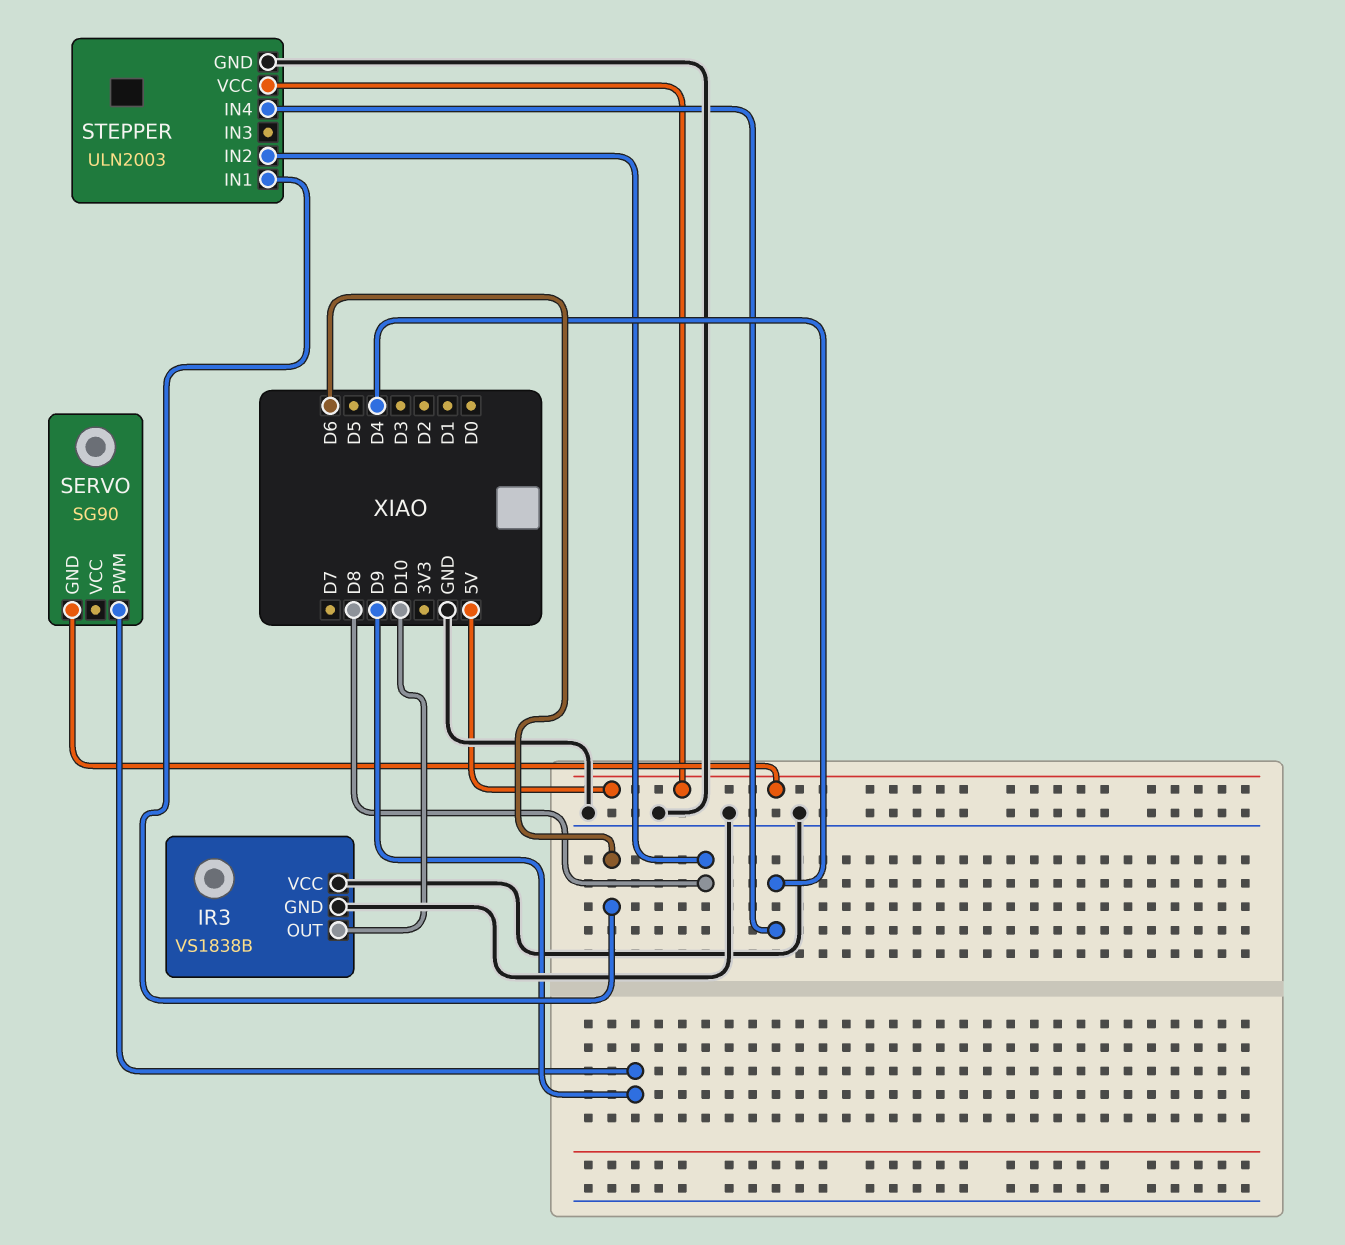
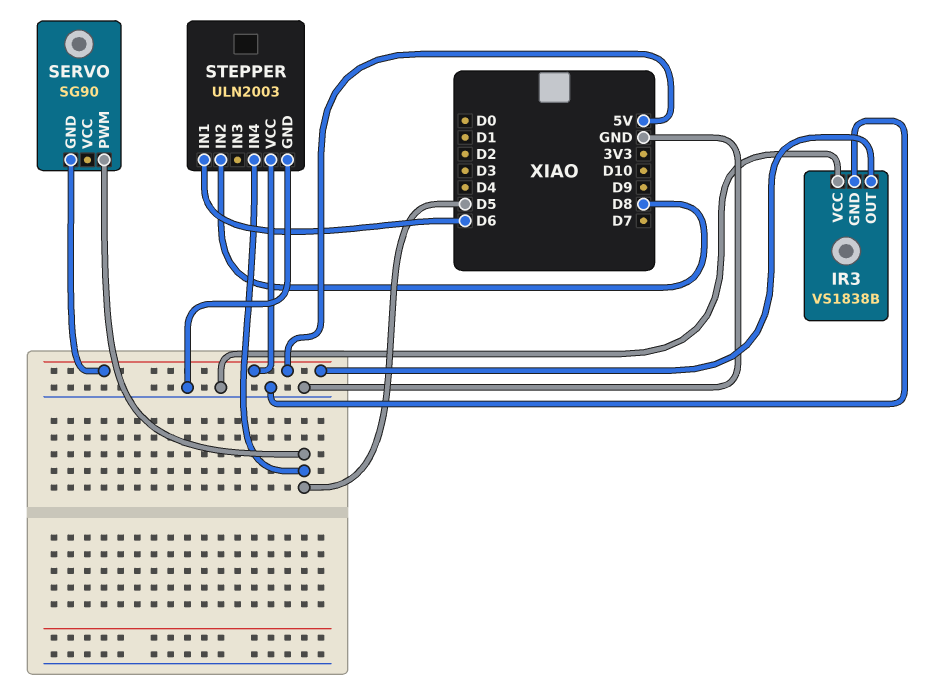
IR3 pin OUT: D10 -> 5V
SERVO pin PWM: D9 -> D5
STEPPER pin IN4: D4 -> D5

